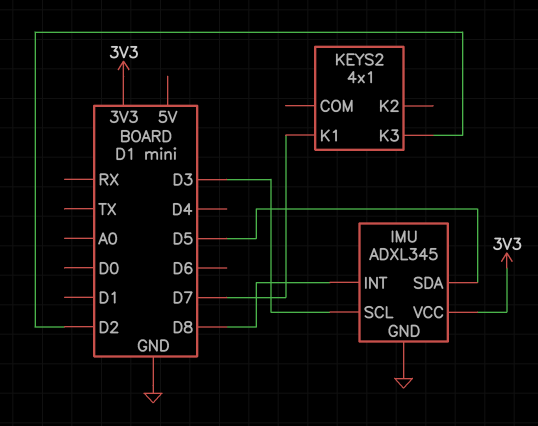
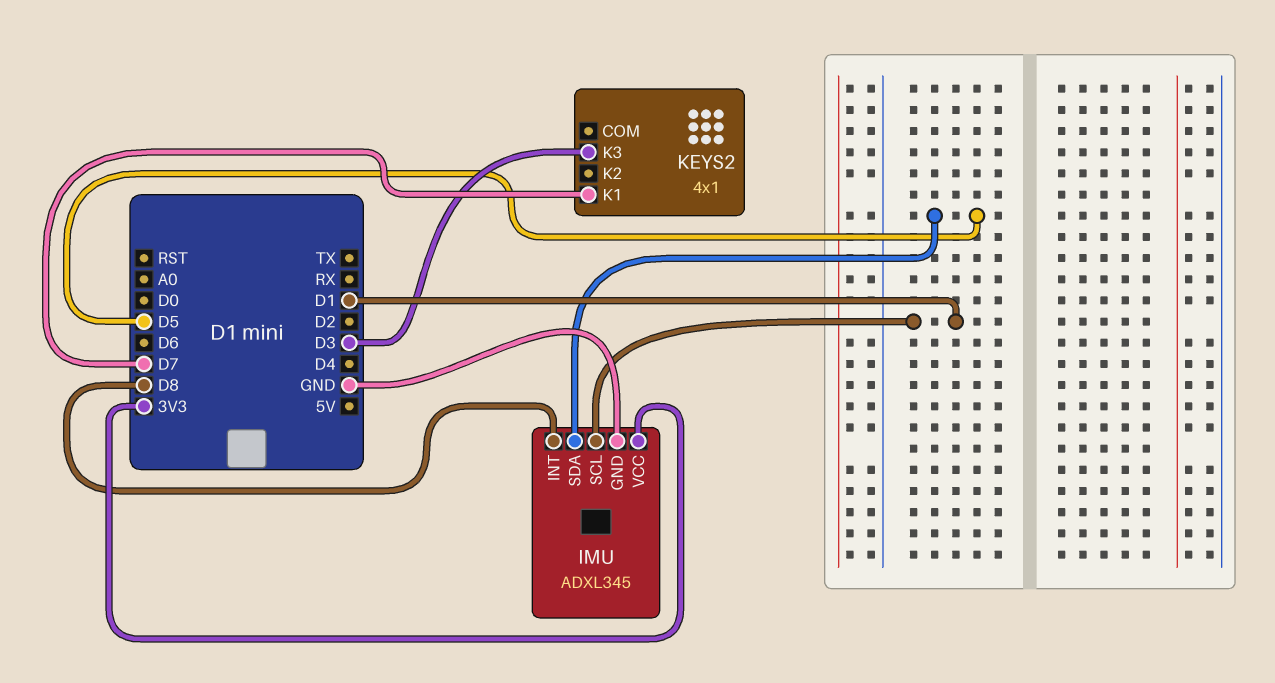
IMU pin SCL: D3 -> D1
KEYS2 pin K3: D2 -> D3

